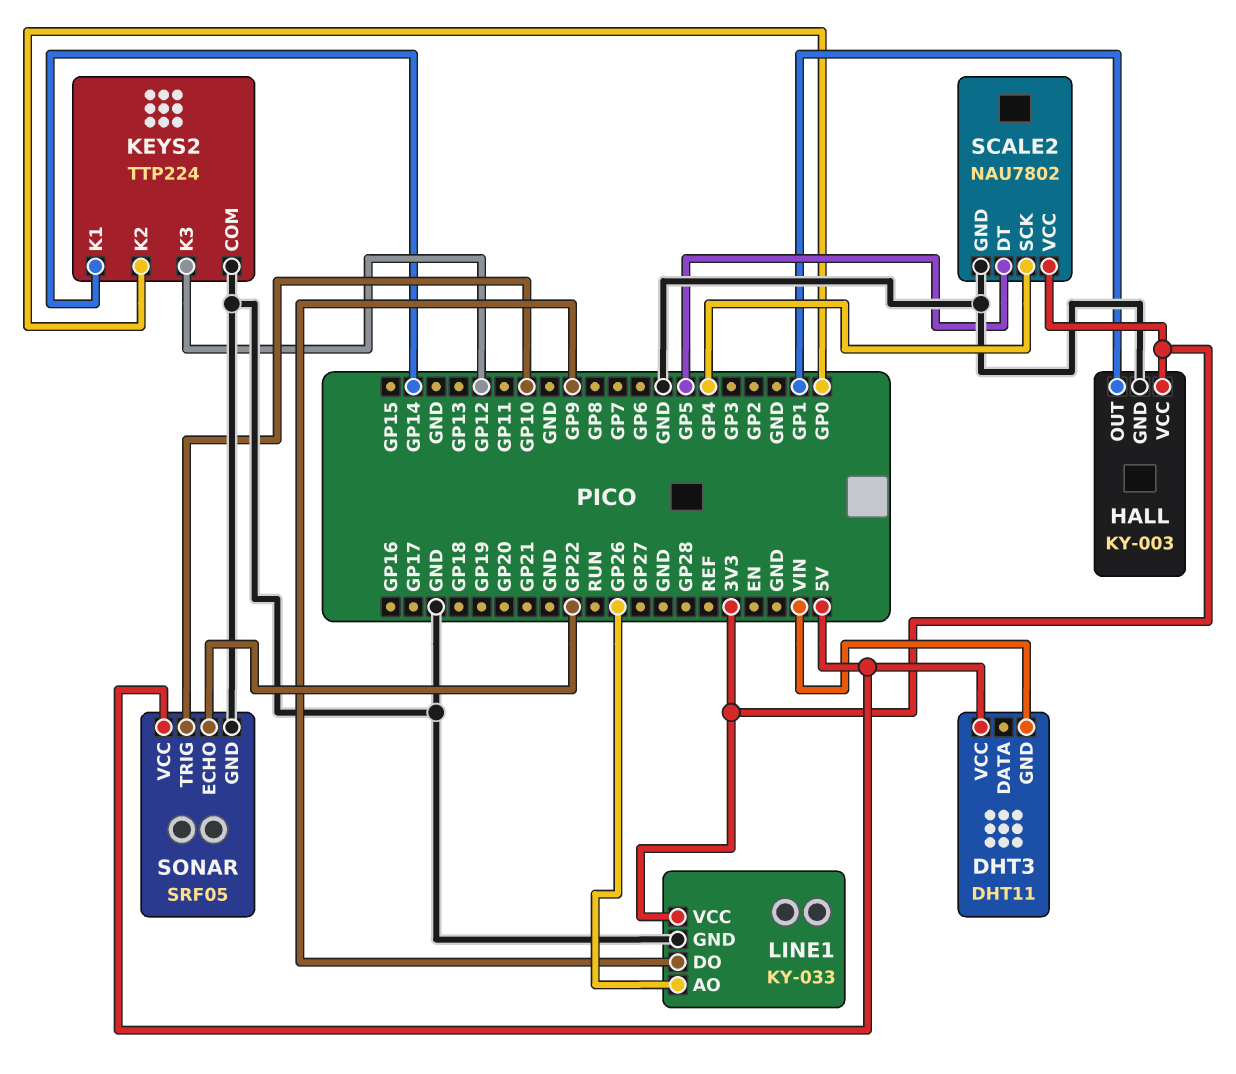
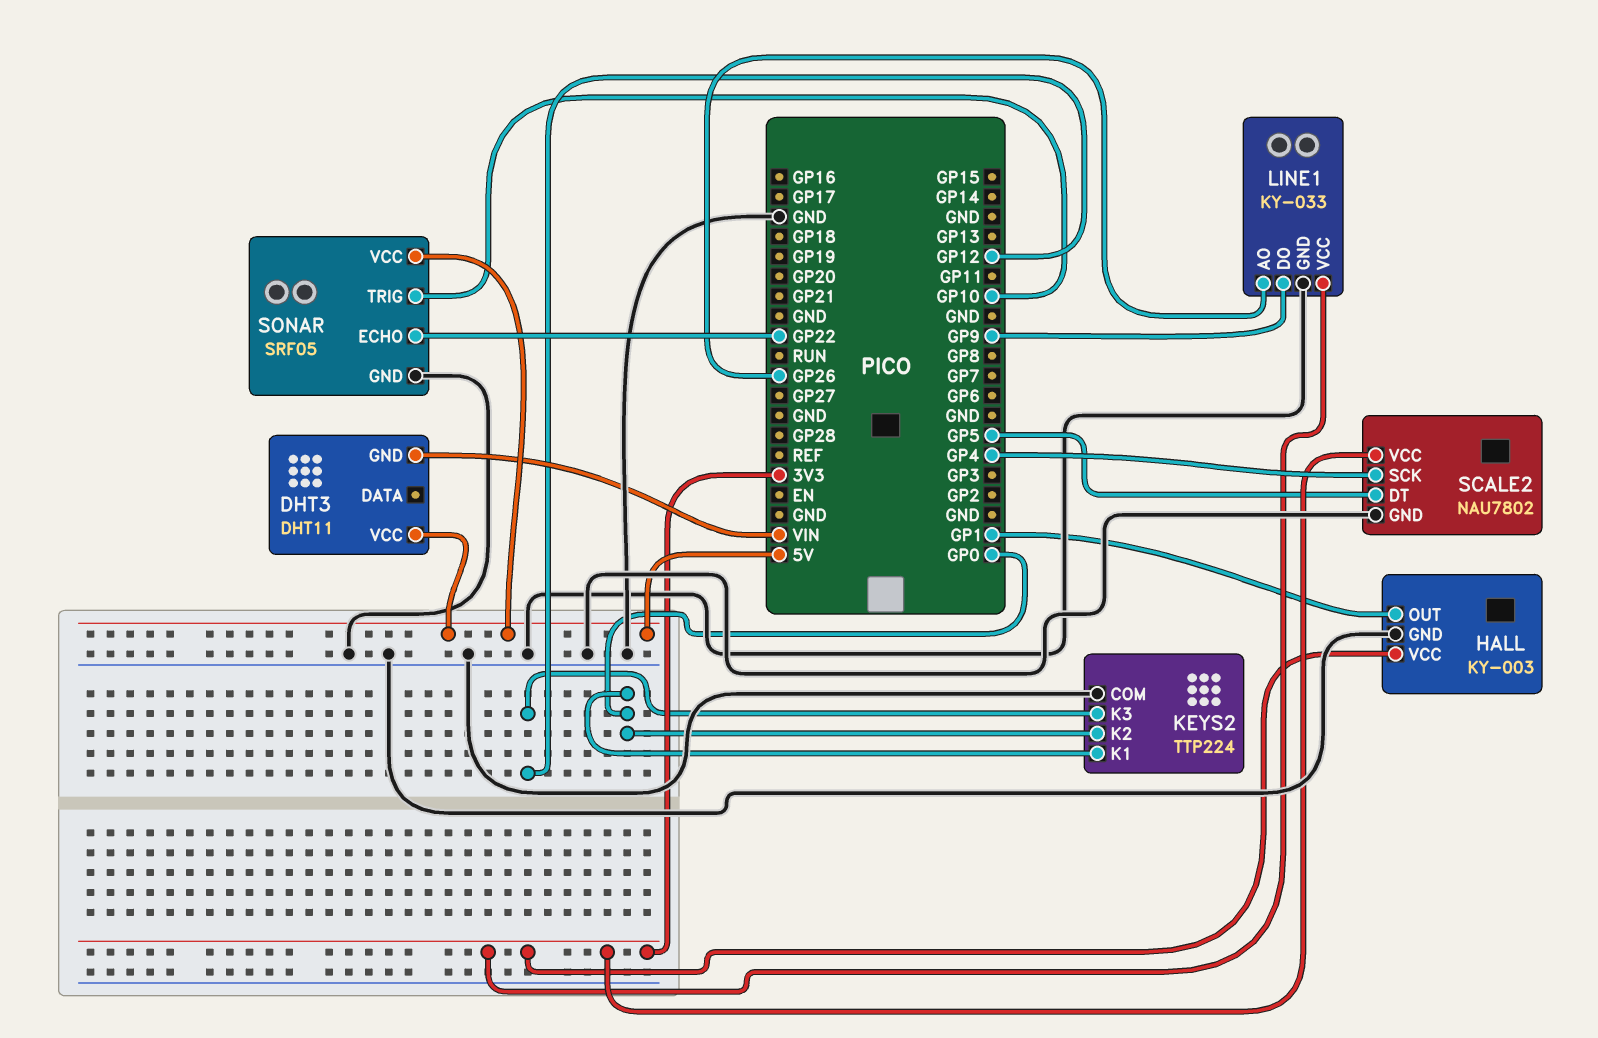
KEYS2 pin K1: GP14 -> GP0

